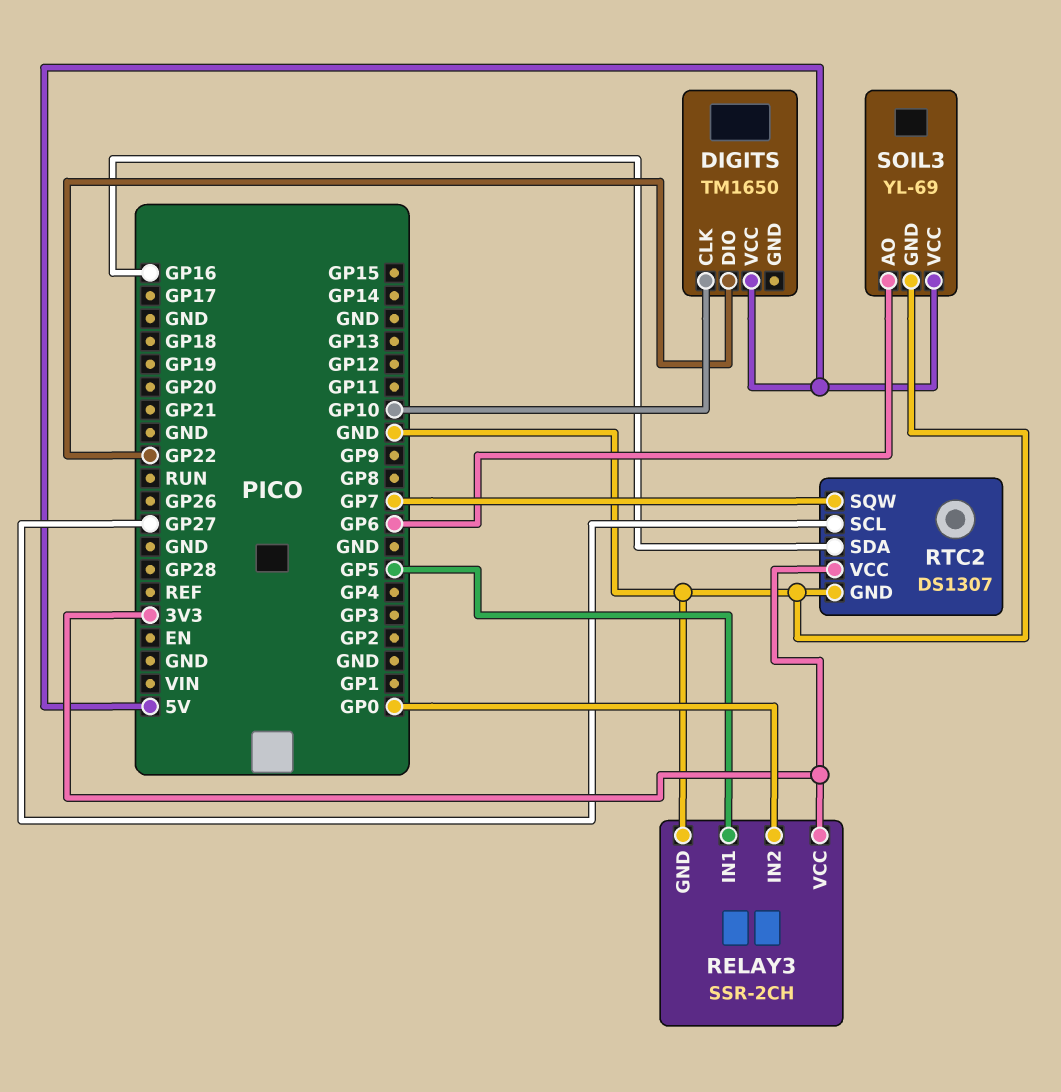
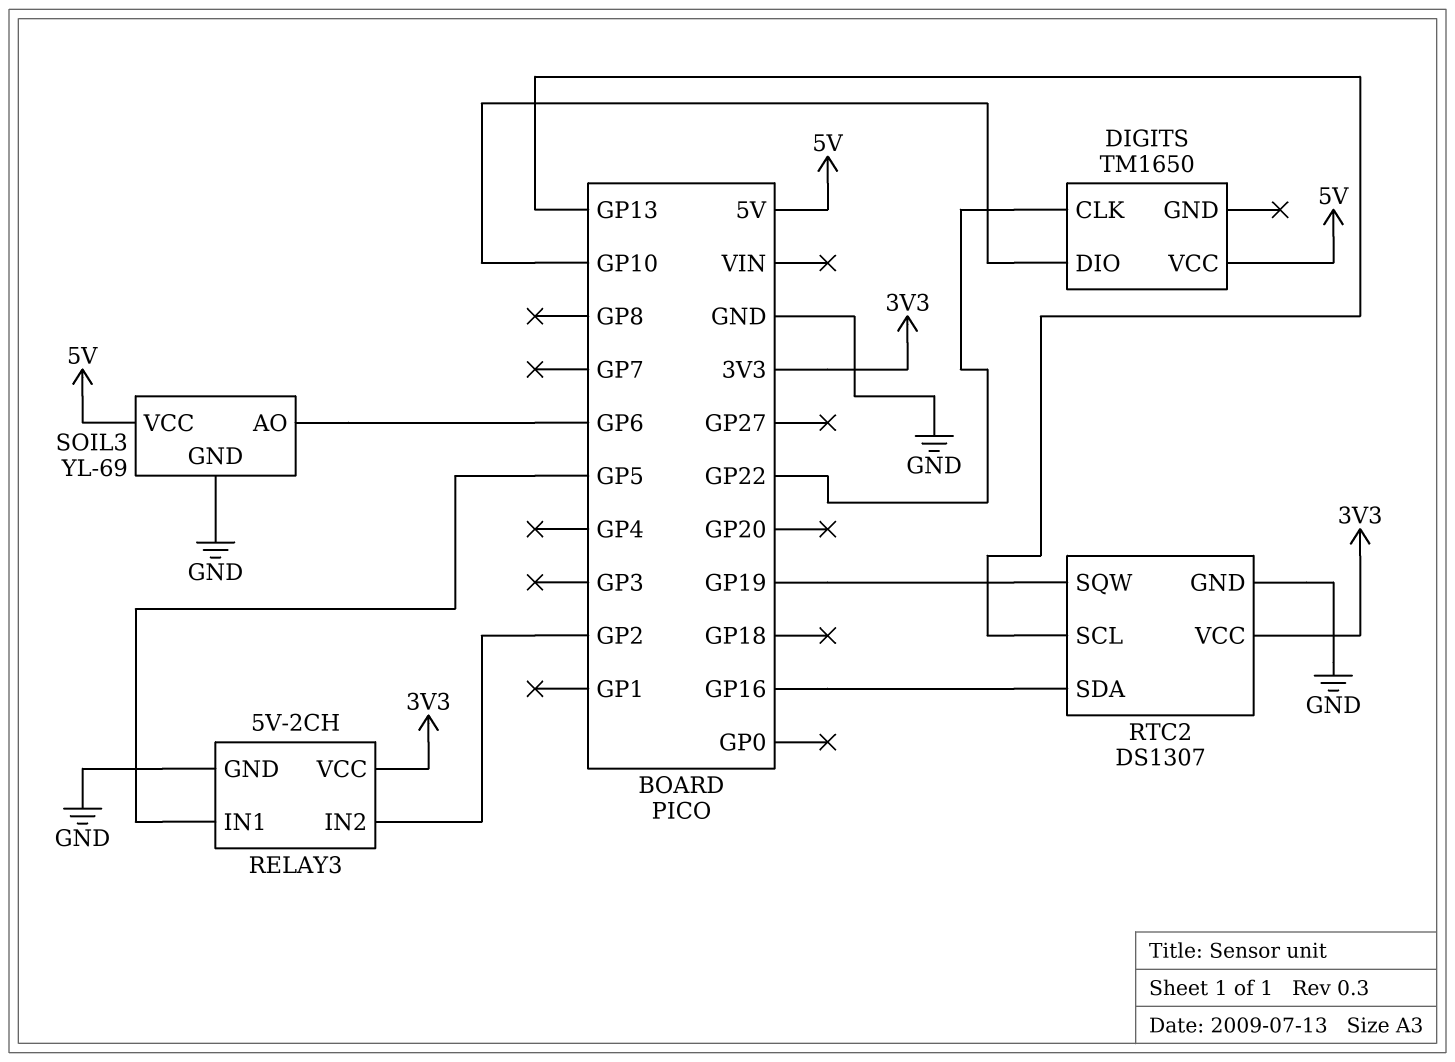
DIGITS pin CLK: GP10 -> GP22
DIGITS pin DIO: GP22 -> GP10
RELAY3: SSR-2CH -> 5V-2CH
RELAY3 pin IN2: GP0 -> GP2
RTC2 pin SCL: GP27 -> GP13
RTC2 pin SQW: GP7 -> GP19

